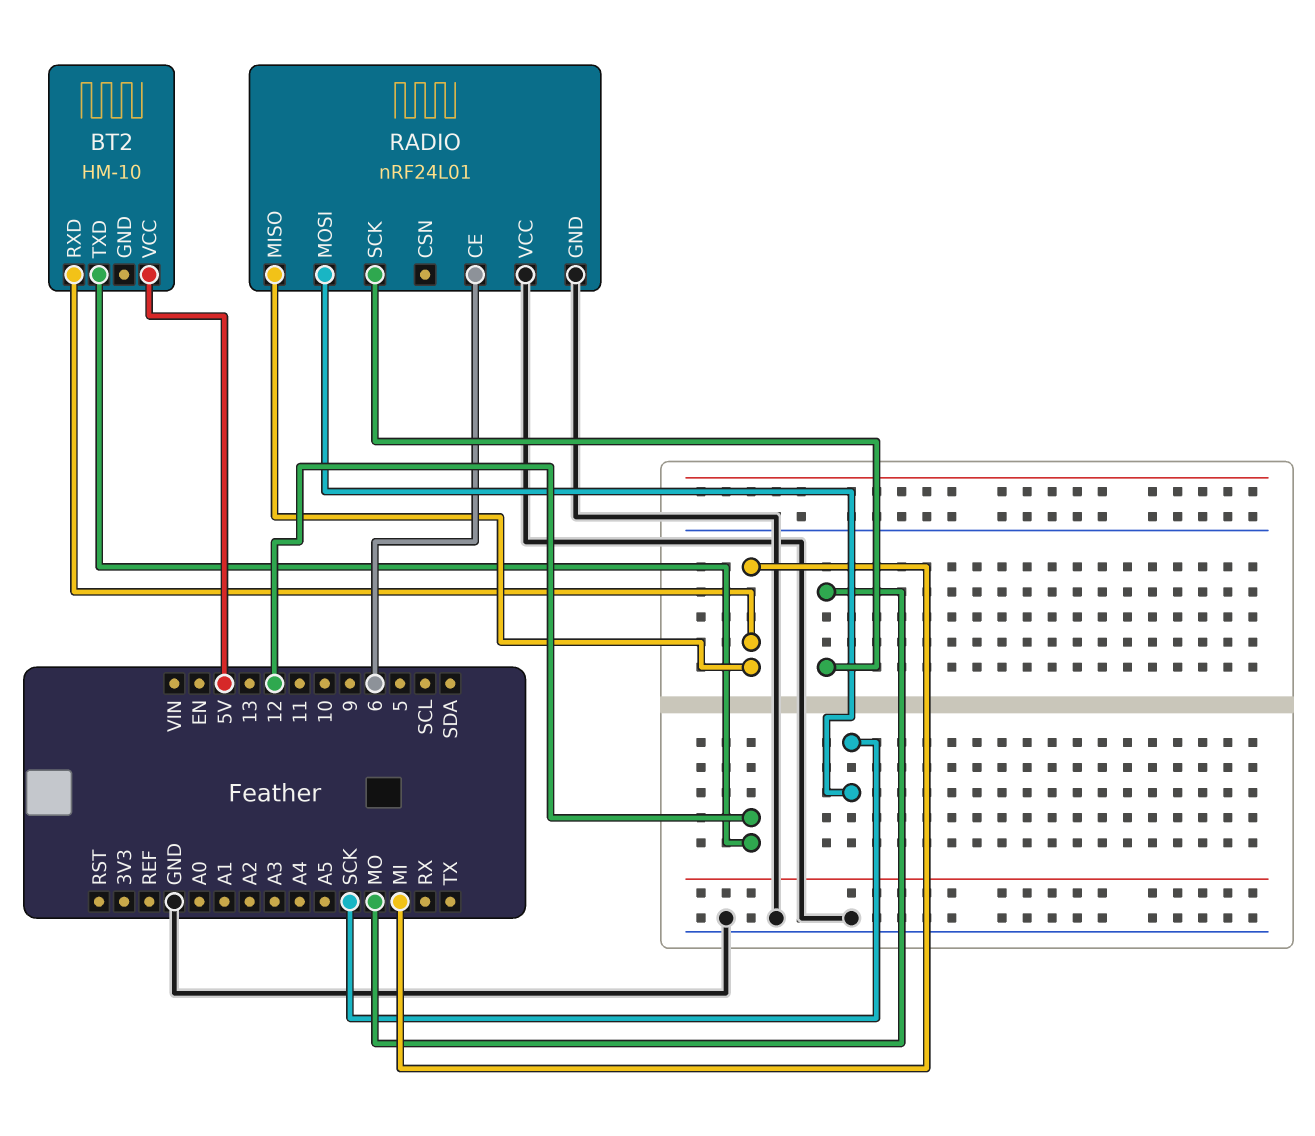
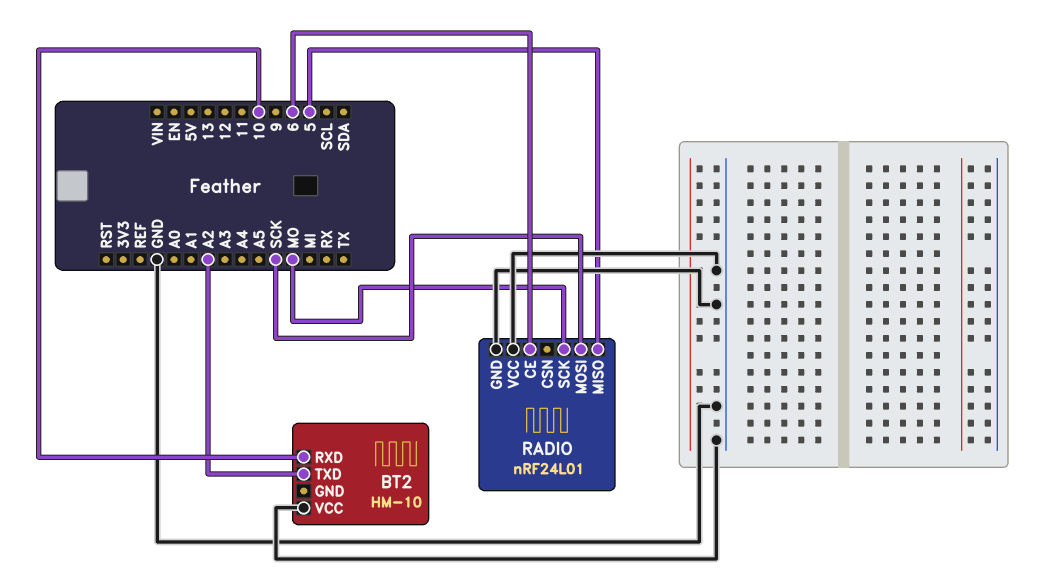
BT2 pin RXD: MI -> 10
BT2 pin TXD: 12 -> A2
BT2 pin VCC: 5V -> GND
RADIO pin MISO: MI -> 5

